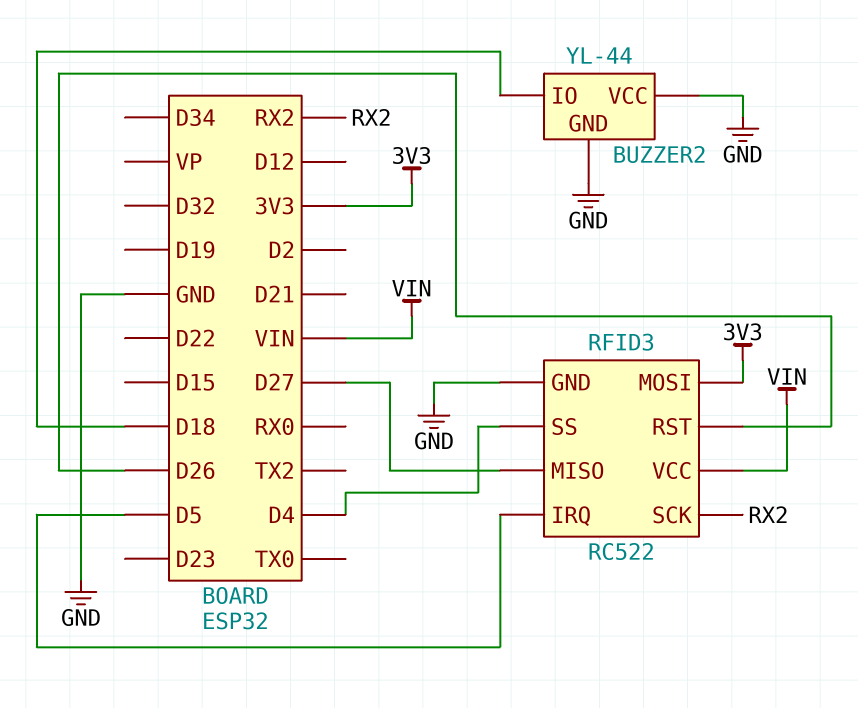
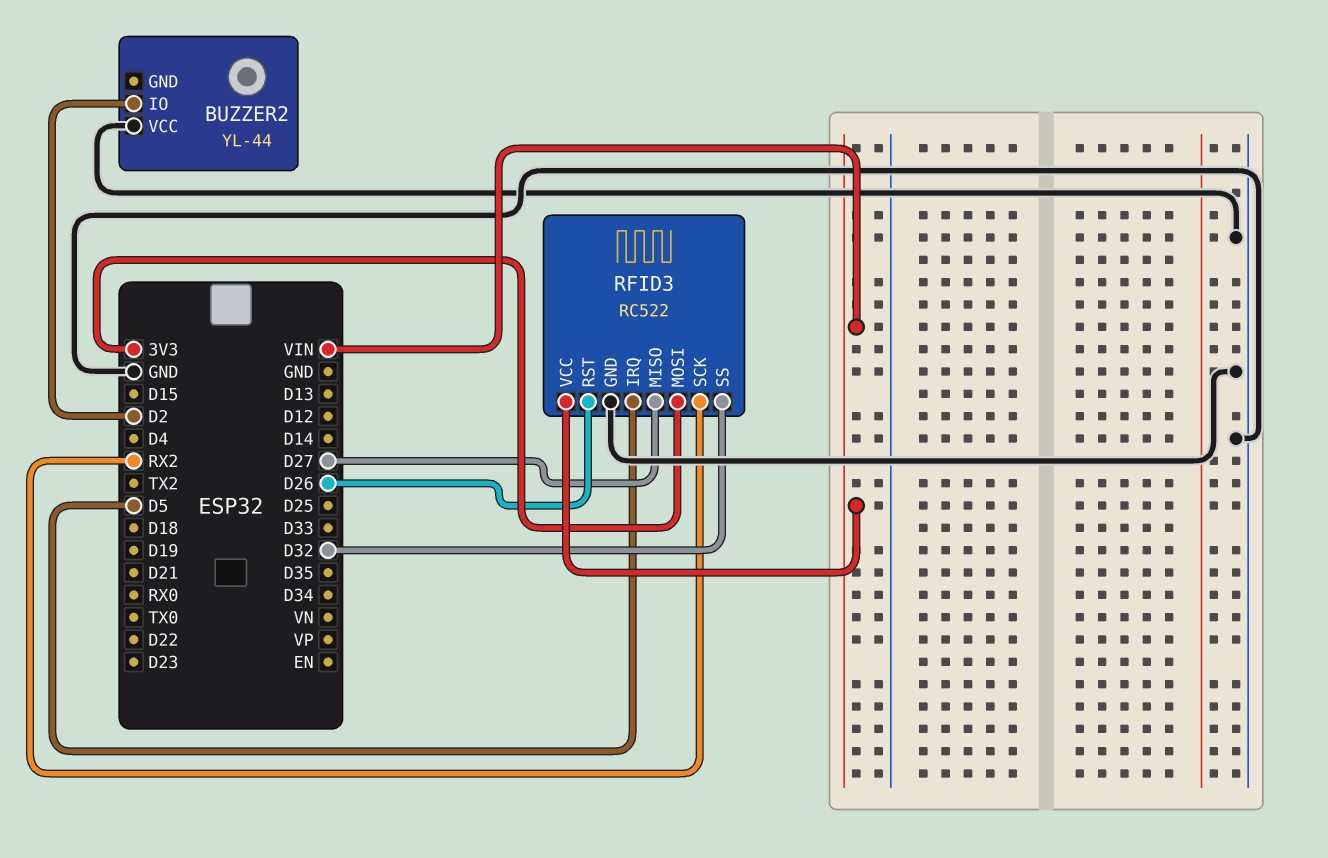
BUZZER2 pin GND: GND -> none
BUZZER2 pin IO: D18 -> D2
RFID3 pin SS: D4 -> D32

